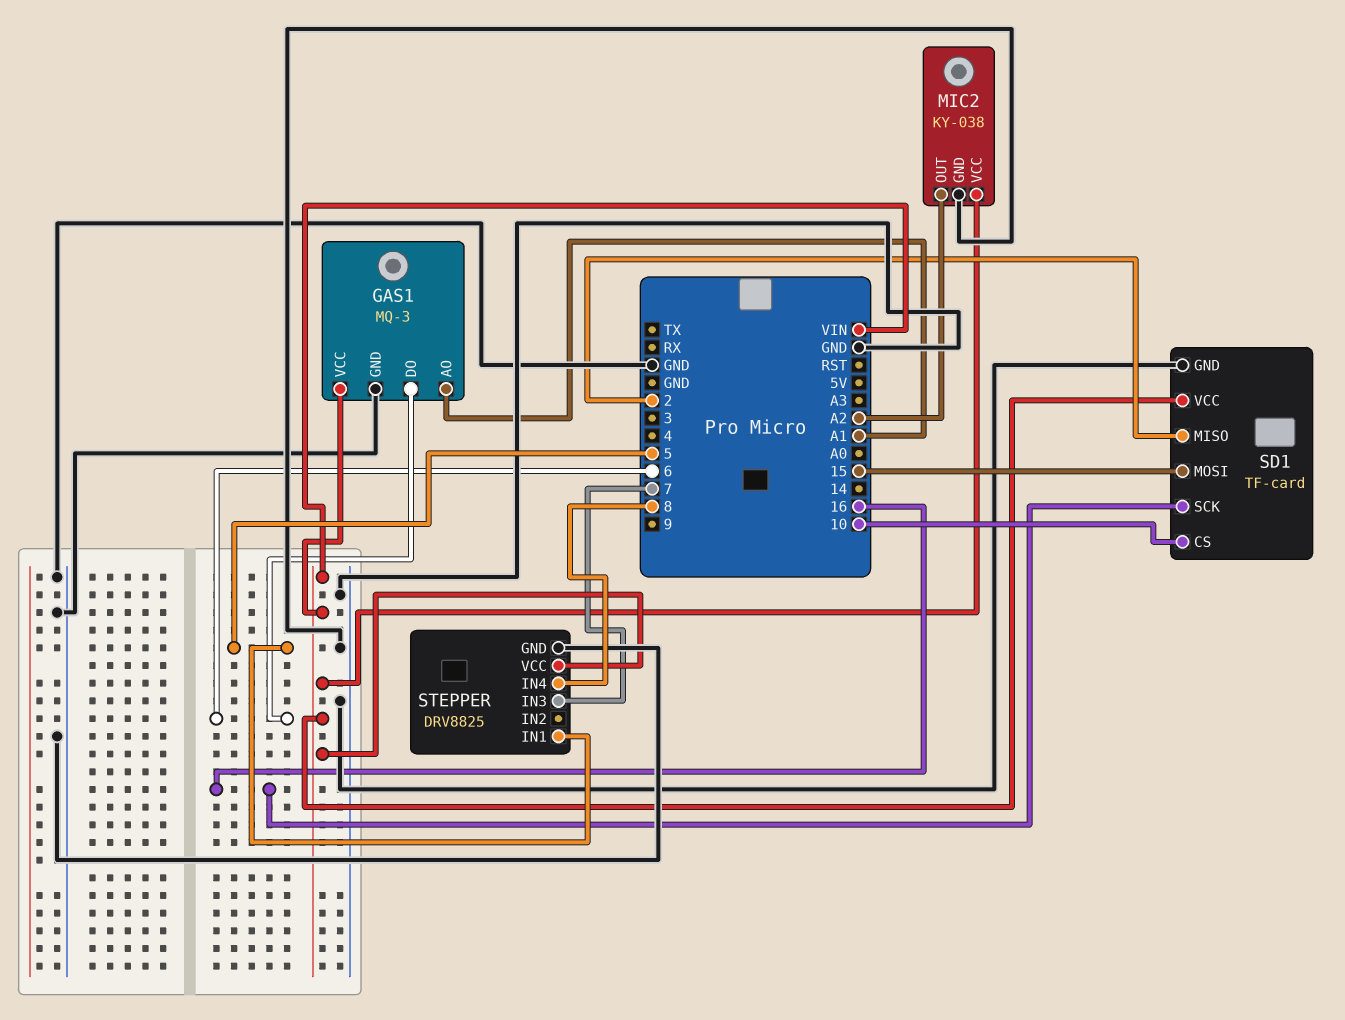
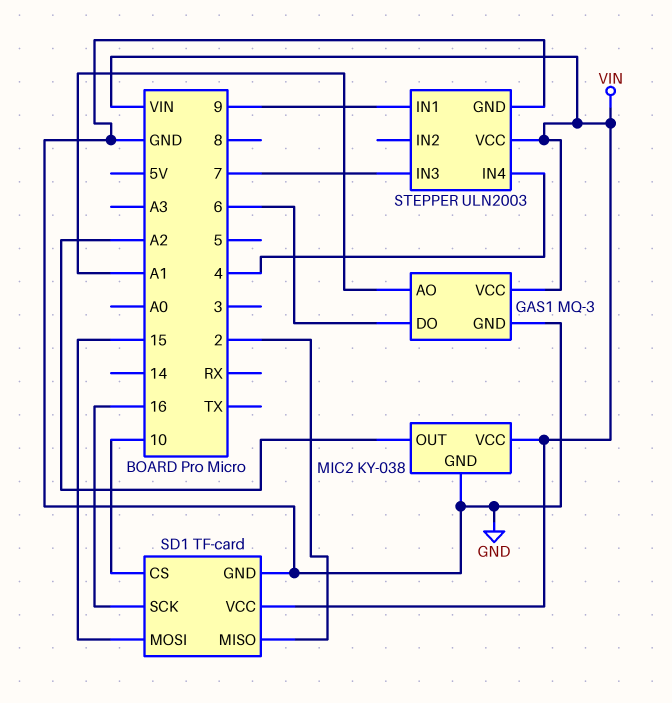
STEPPER: DRV8825 -> ULN2003
STEPPER pin IN1: 5 -> 9
STEPPER pin IN4: 8 -> 4

